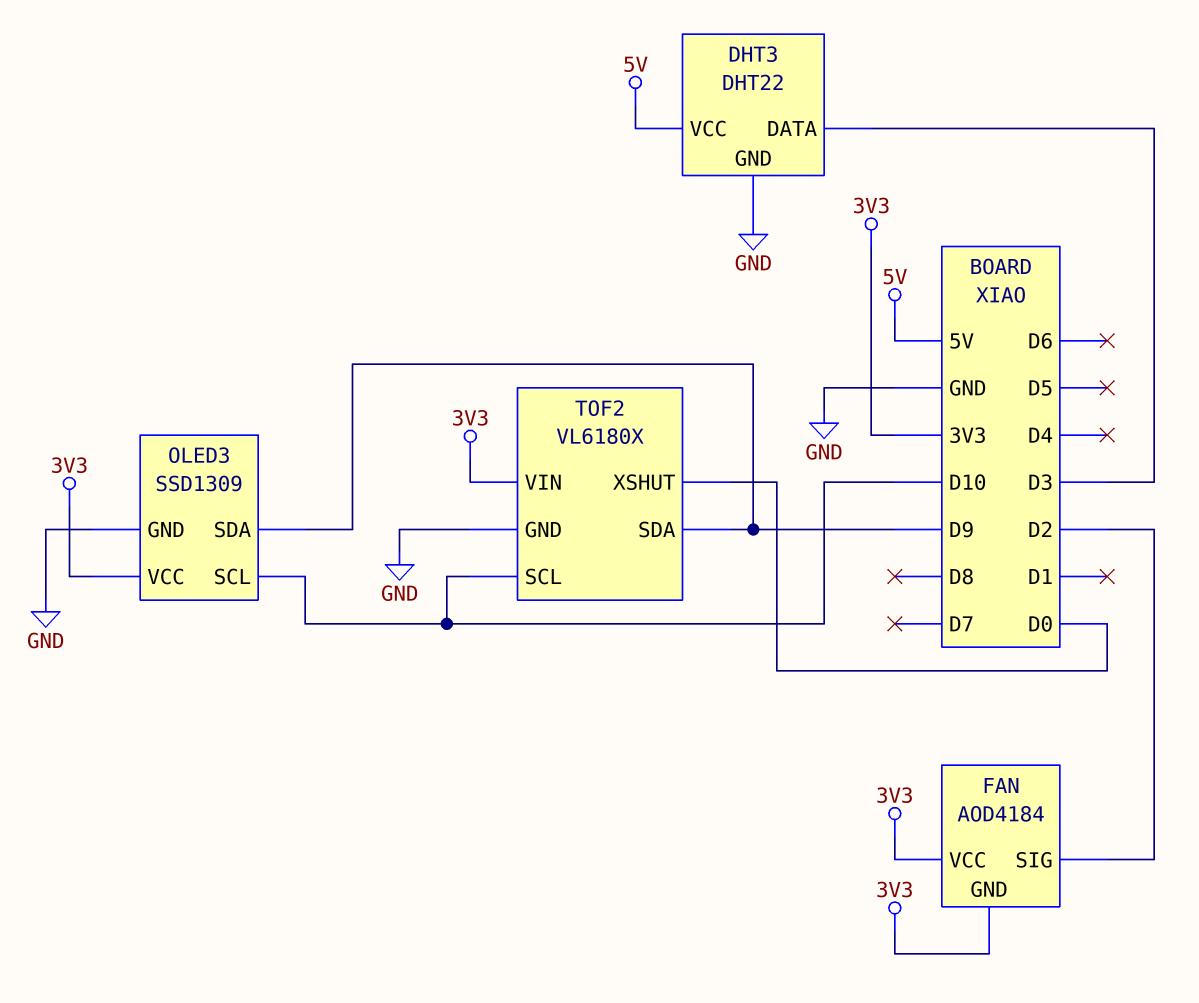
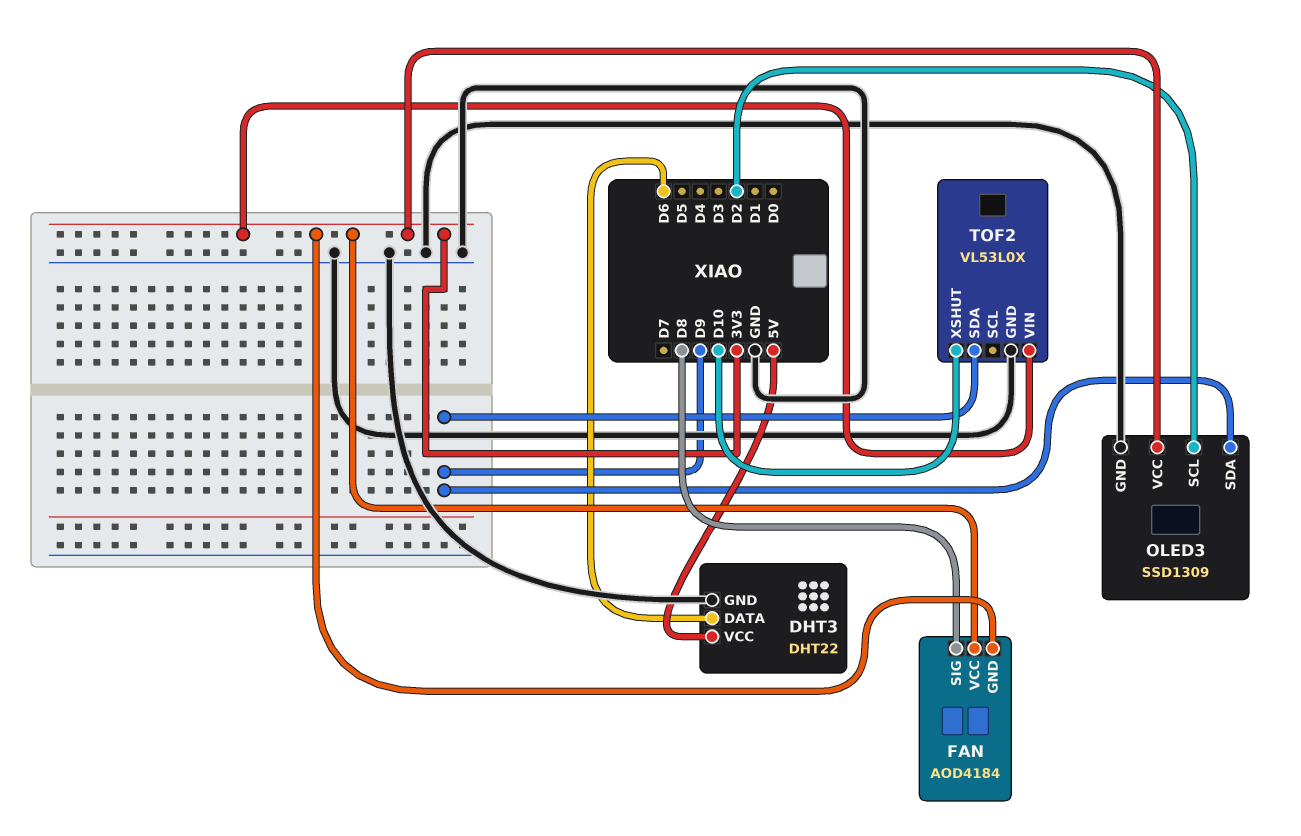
DHT3 pin DATA: D3 -> D6
FAN pin SIG: D2 -> D8
OLED3 pin SCL: D10 -> D2
TOF2: VL6180X -> VL53L0X
TOF2 pin SCL: D10 -> none
TOF2 pin XSHUT: D0 -> D10

